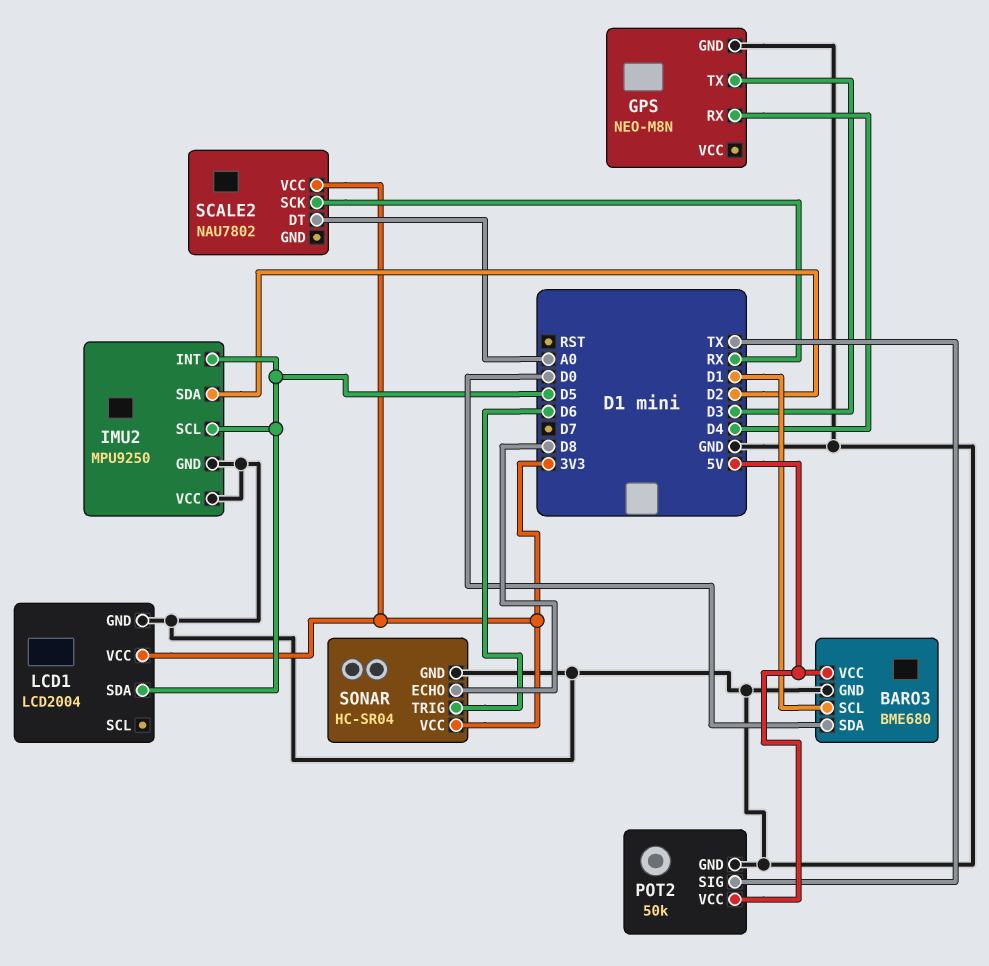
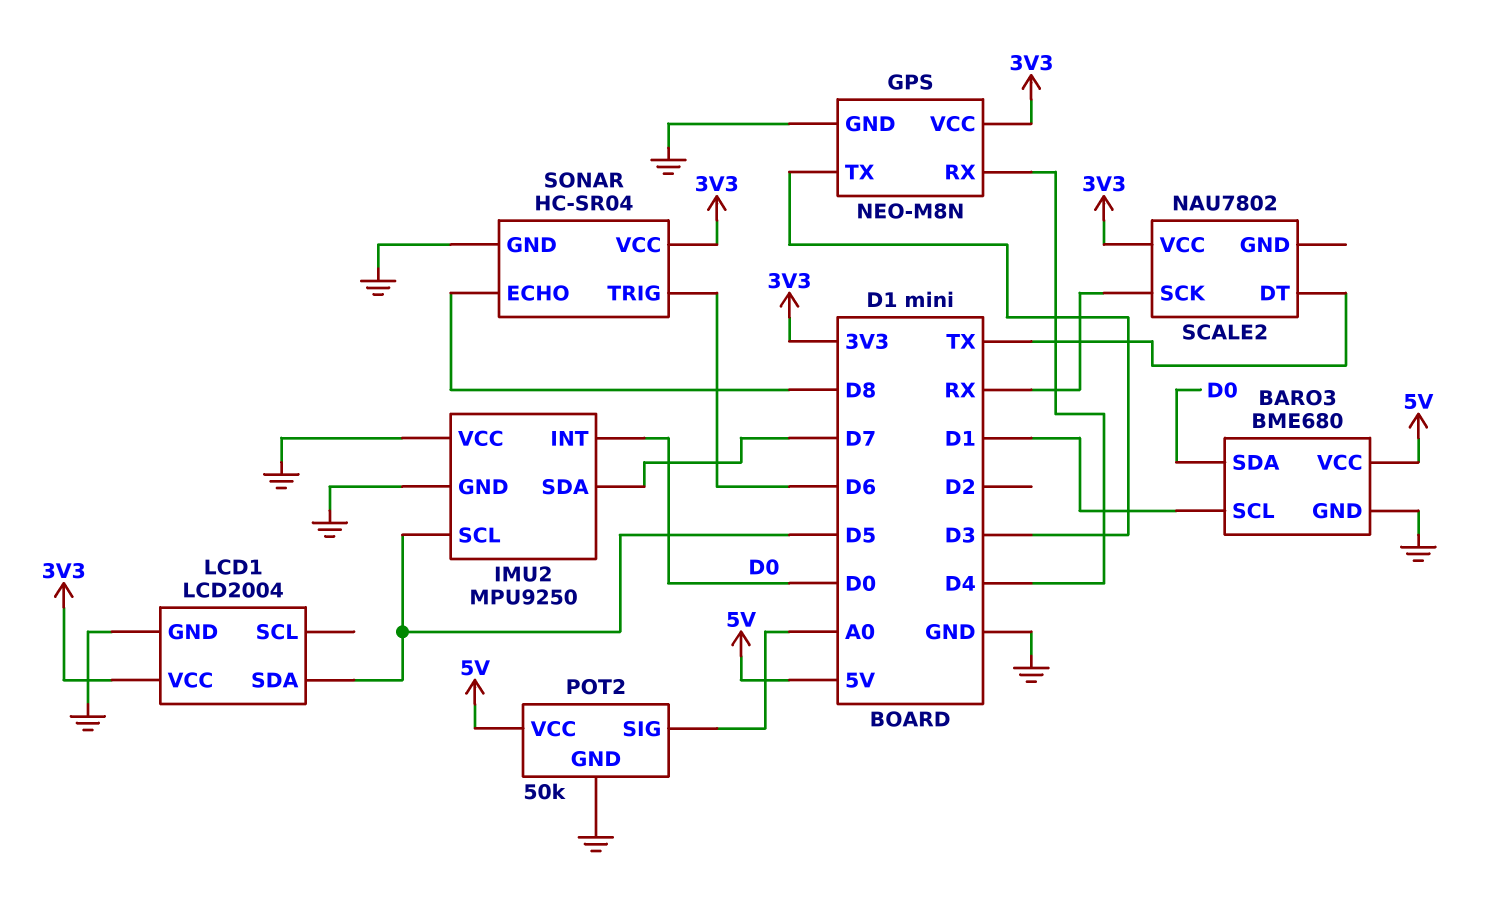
GPS pin VCC: none -> 3V3
IMU2 pin INT: D5 -> D0
IMU2 pin SDA: D2 -> D7
POT2 pin SIG: TX -> A0
SCALE2 pin DT: A0 -> TX

